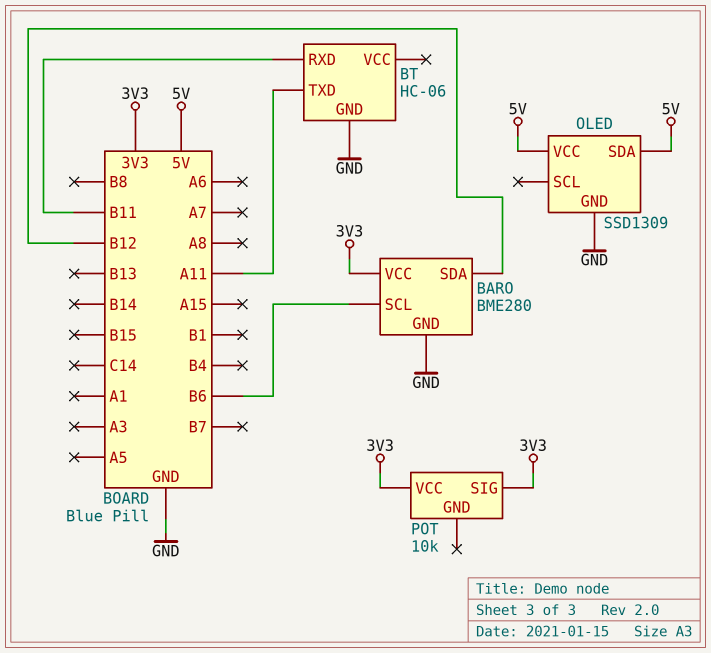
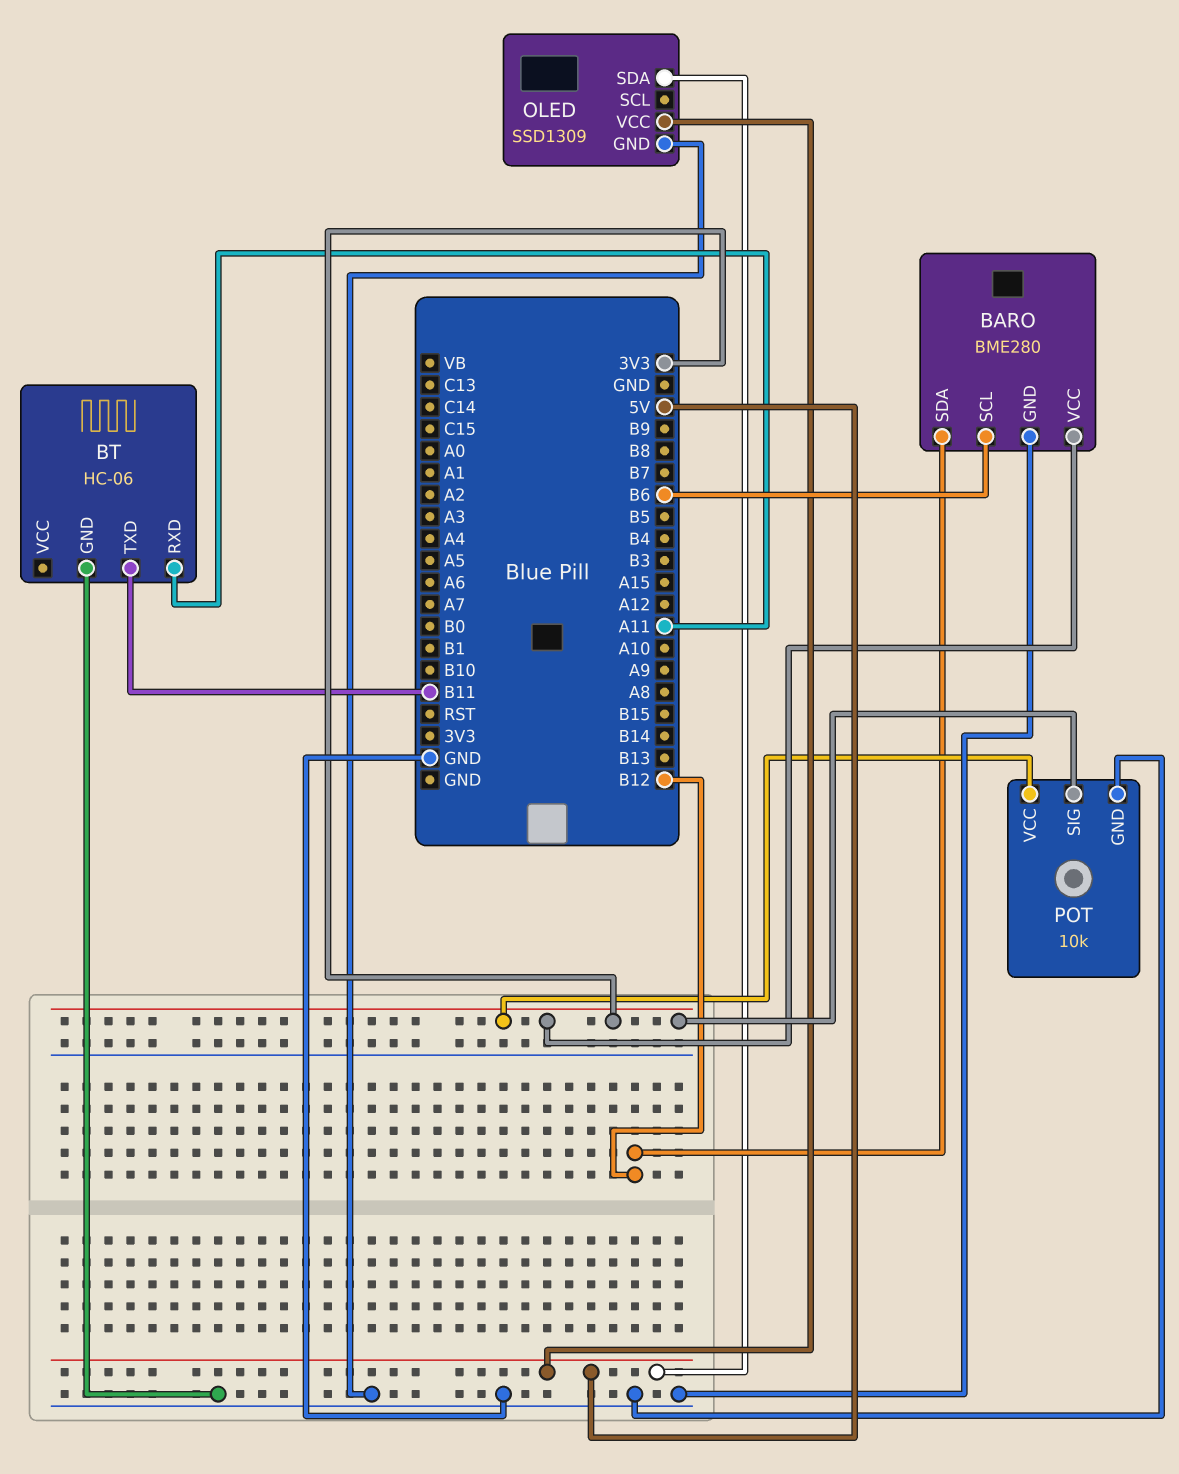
BT pin RXD: B11 -> A11
BT pin TXD: A11 -> B11
POT pin GND: none -> GND

